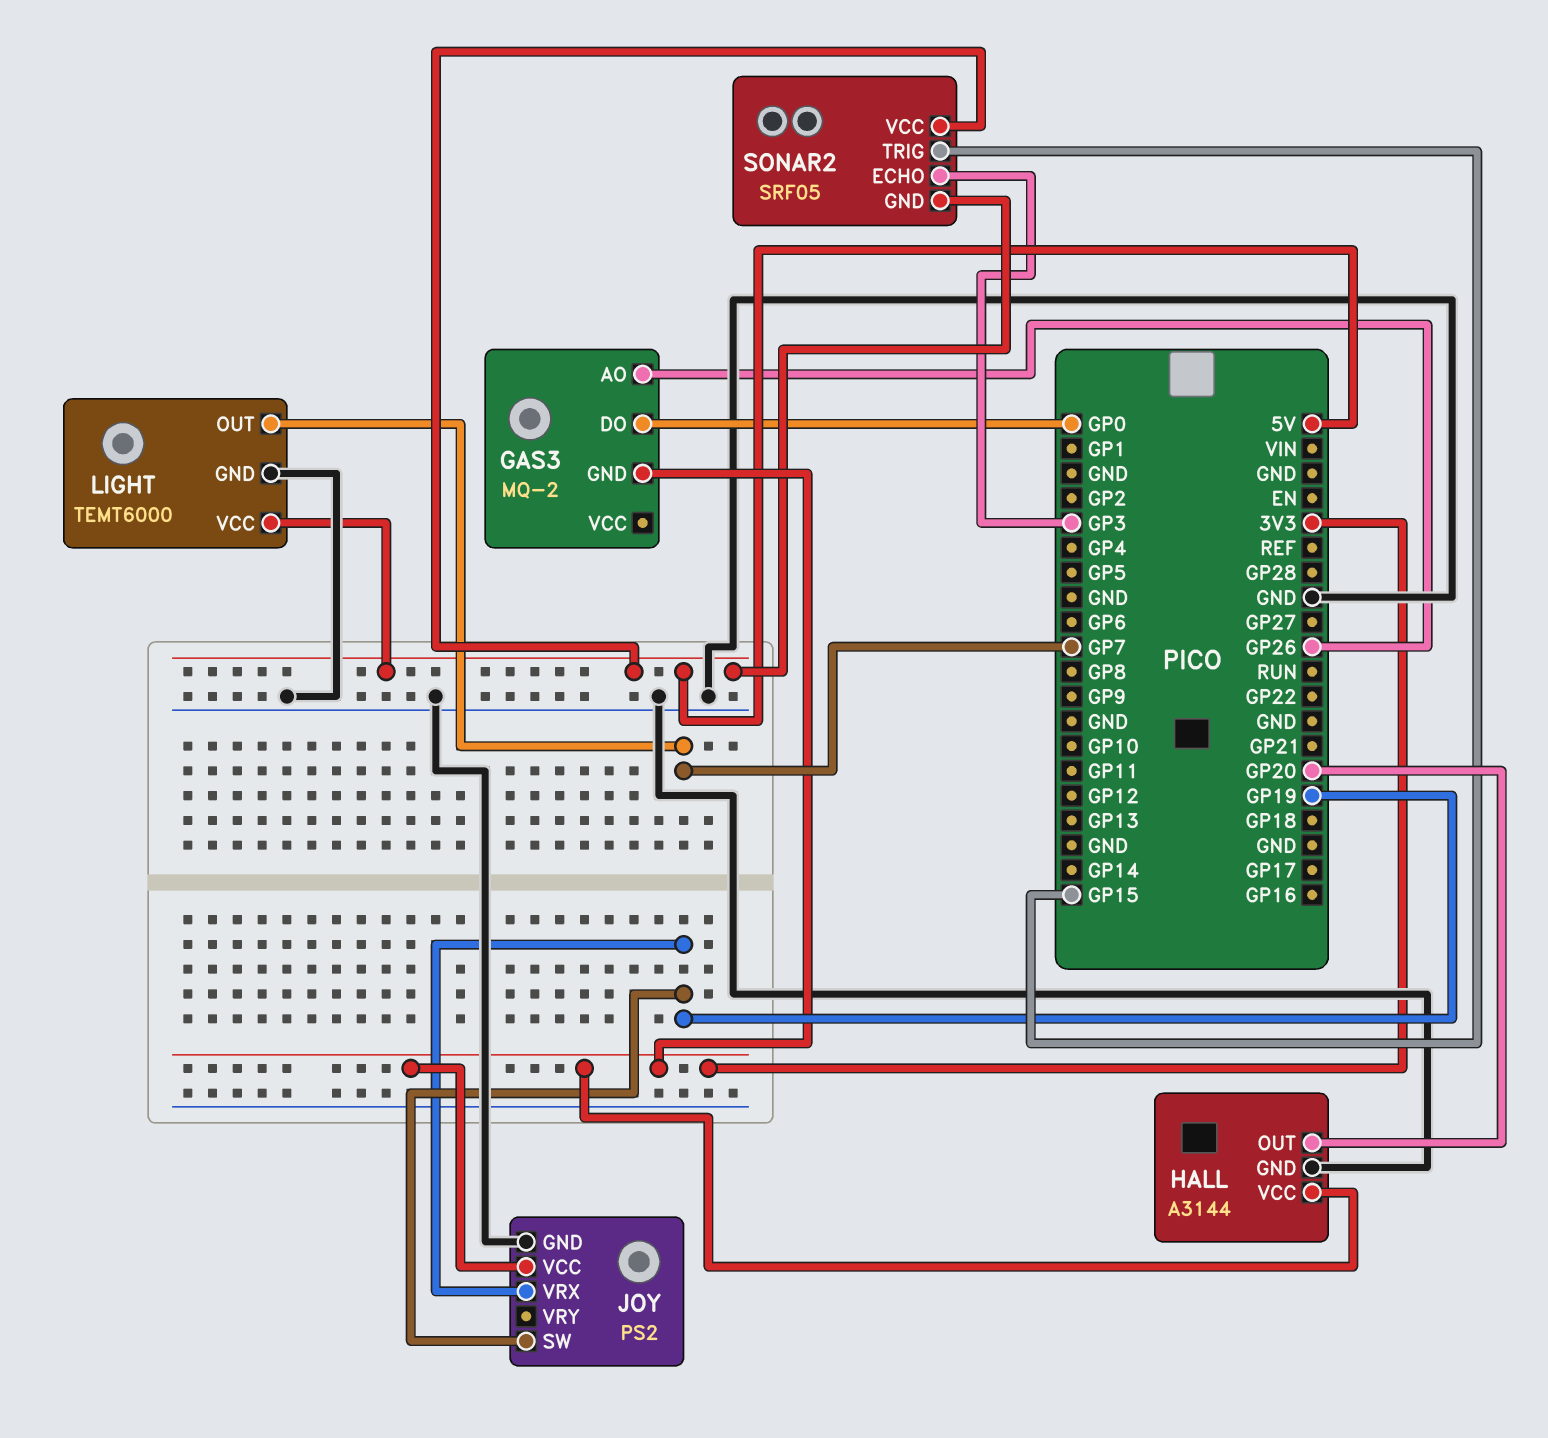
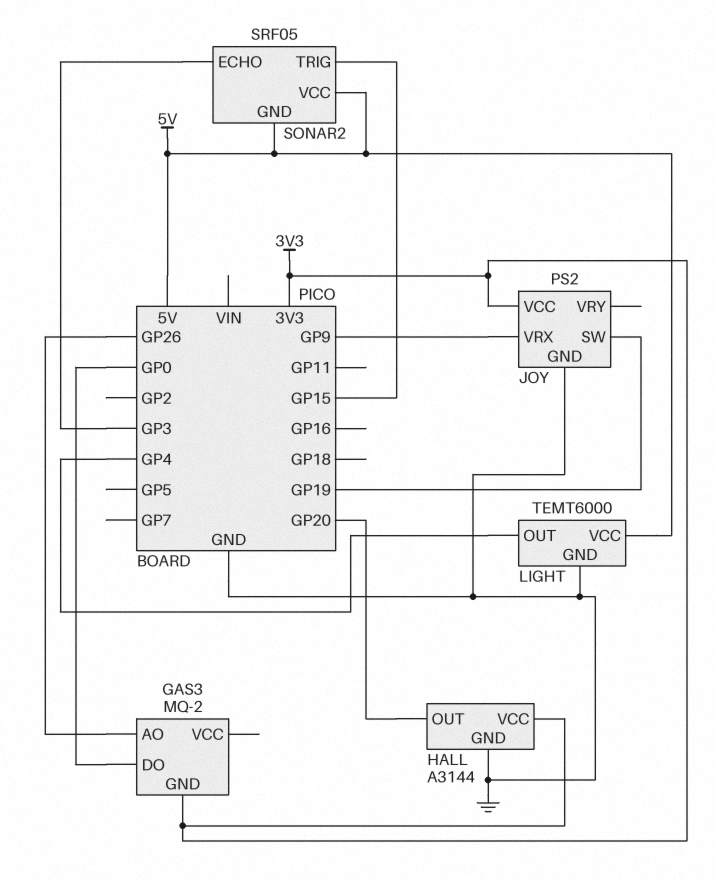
JOY pin VRX: GP19 -> GP9
LIGHT pin OUT: GP7 -> GP4

